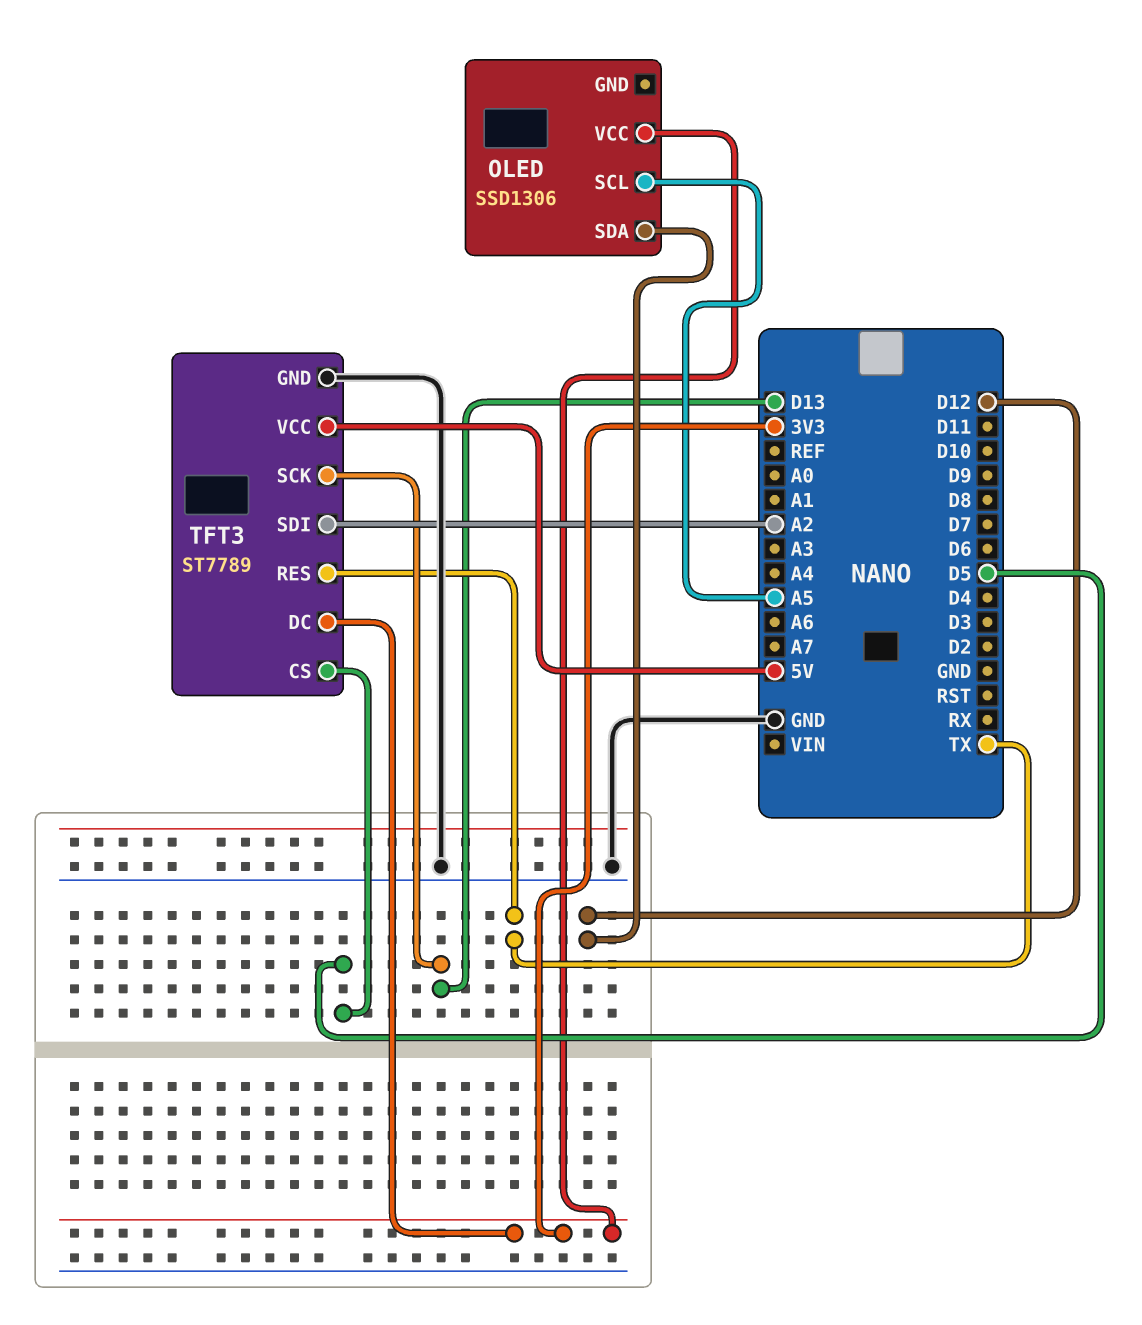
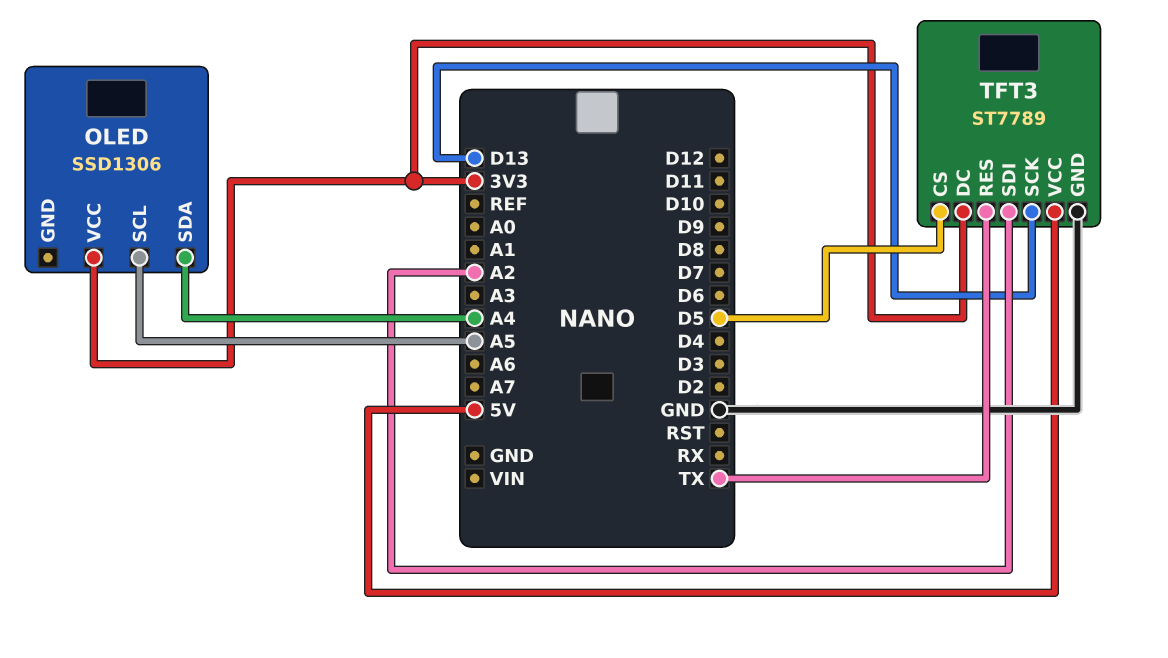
OLED pin SDA: D12 -> A4

